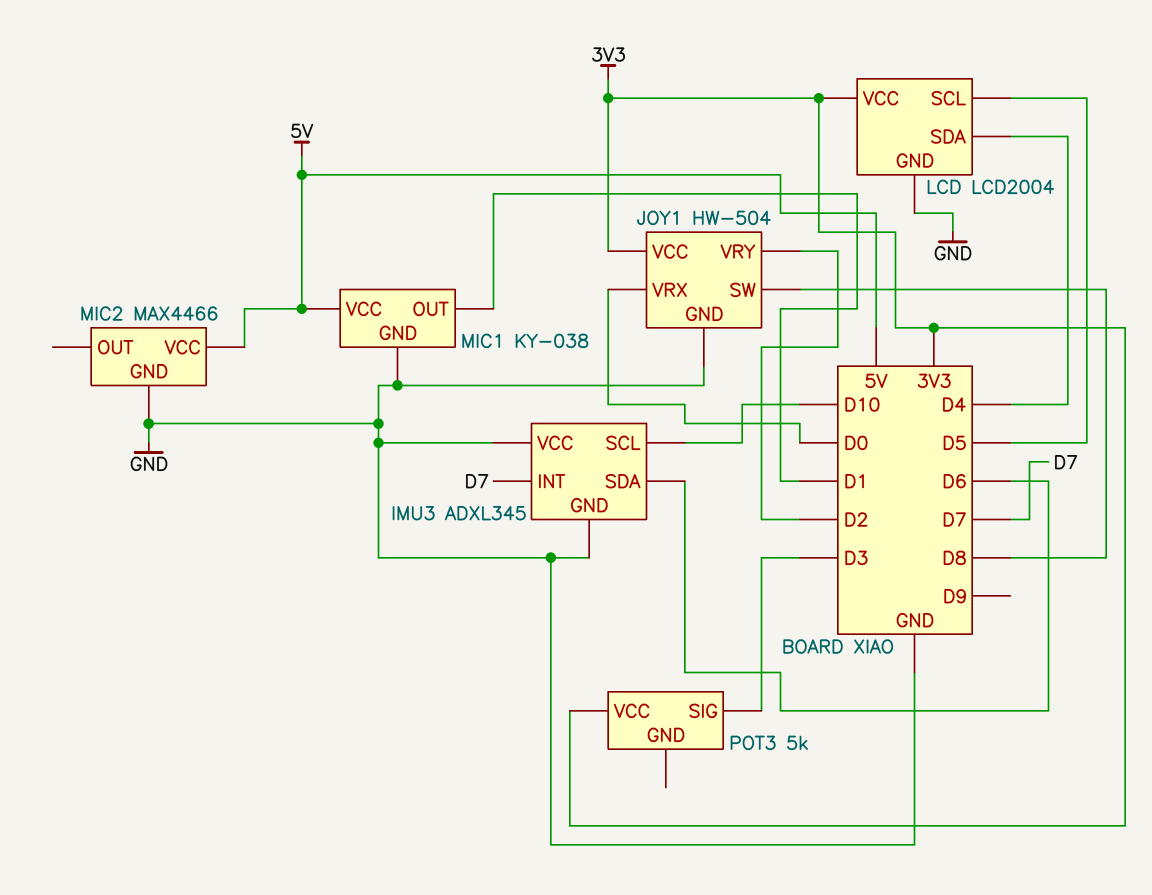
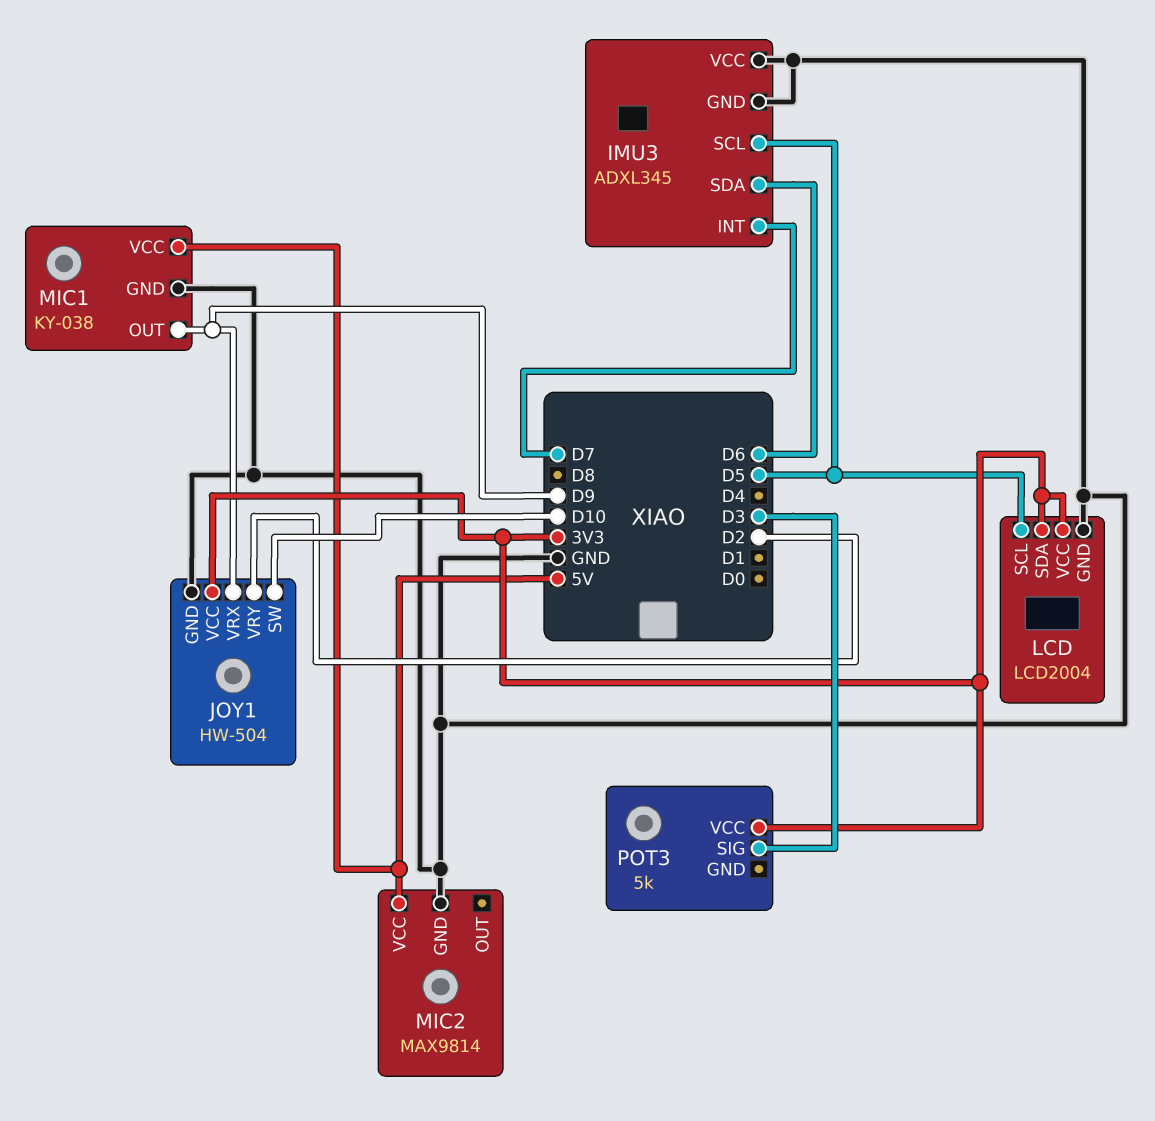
IMU3 pin SCL: D10 -> D5
JOY1 pin SW: D8 -> D10
JOY1 pin VRX: D0 -> D9
LCD pin SDA: D4 -> 3V3
MIC1 pin OUT: D1 -> D9
MIC2: MAX4466 -> MAX9814

